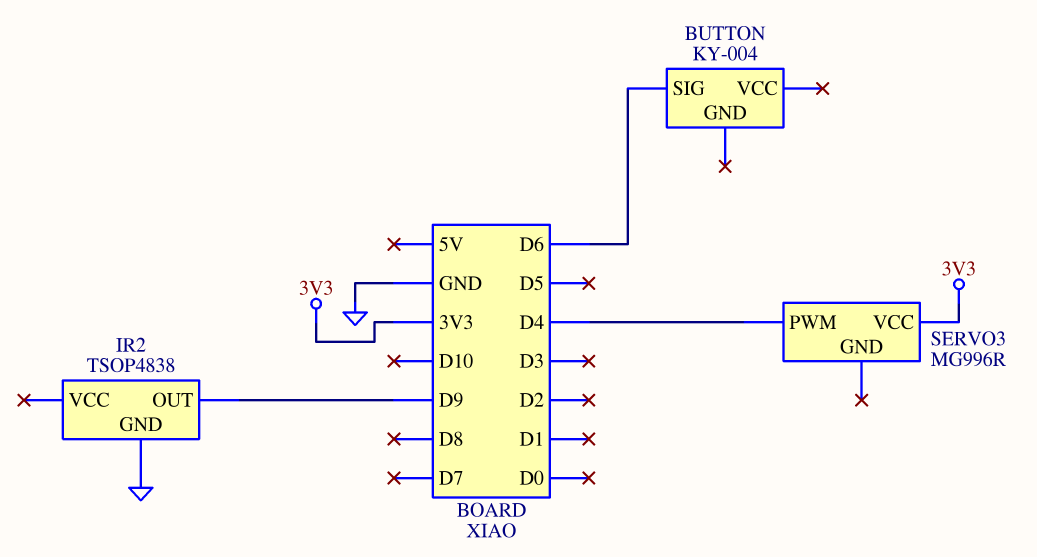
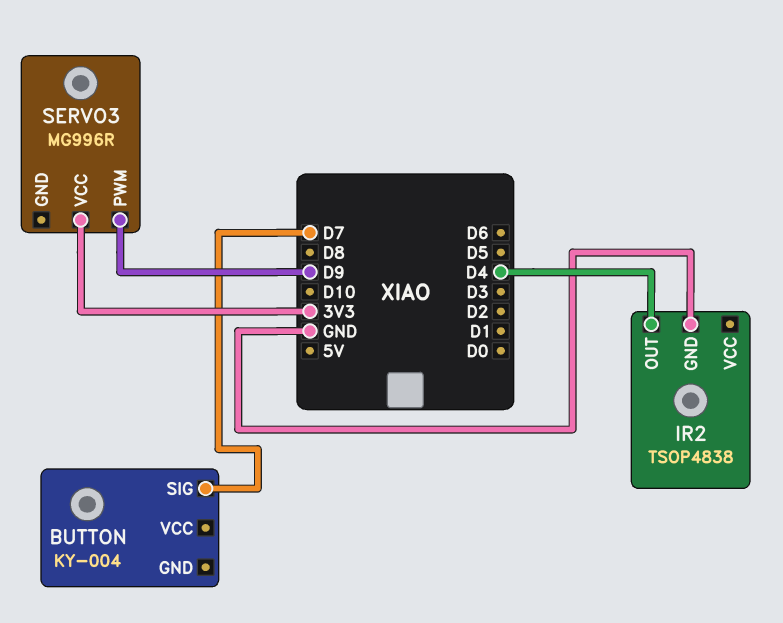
BUTTON pin SIG: D6 -> D7
IR2 pin OUT: D9 -> D4
SERVO3 pin PWM: D4 -> D9

